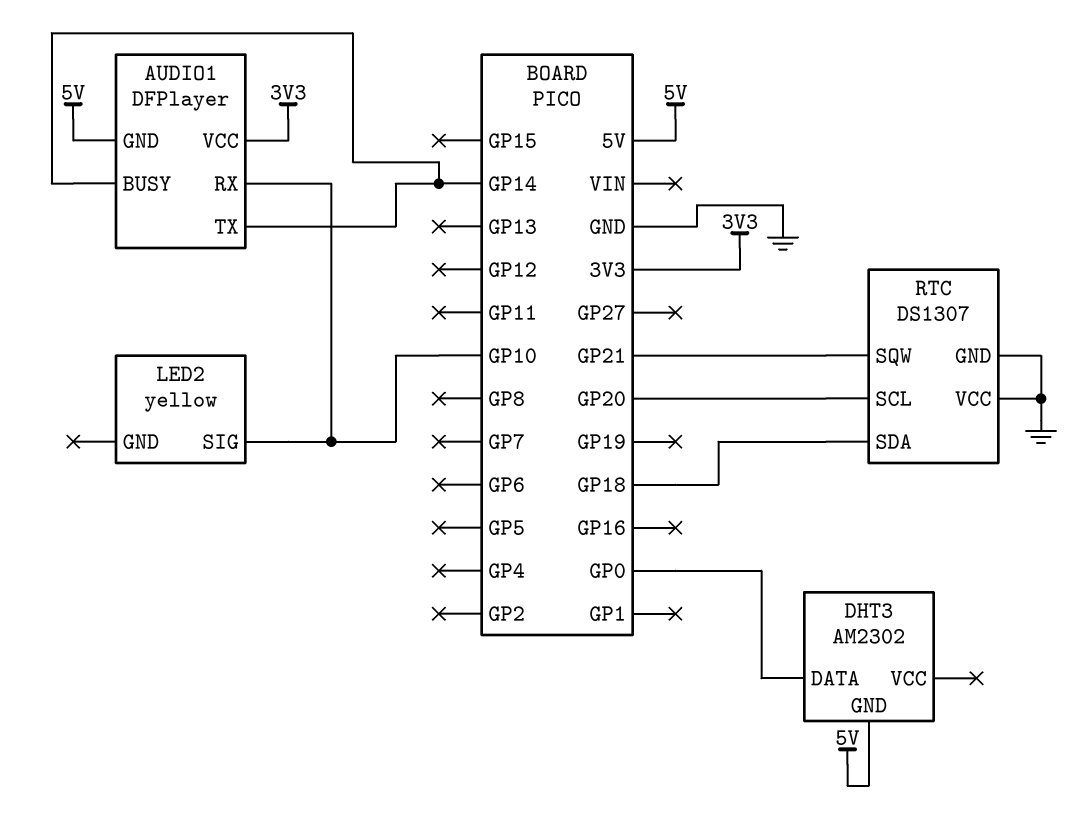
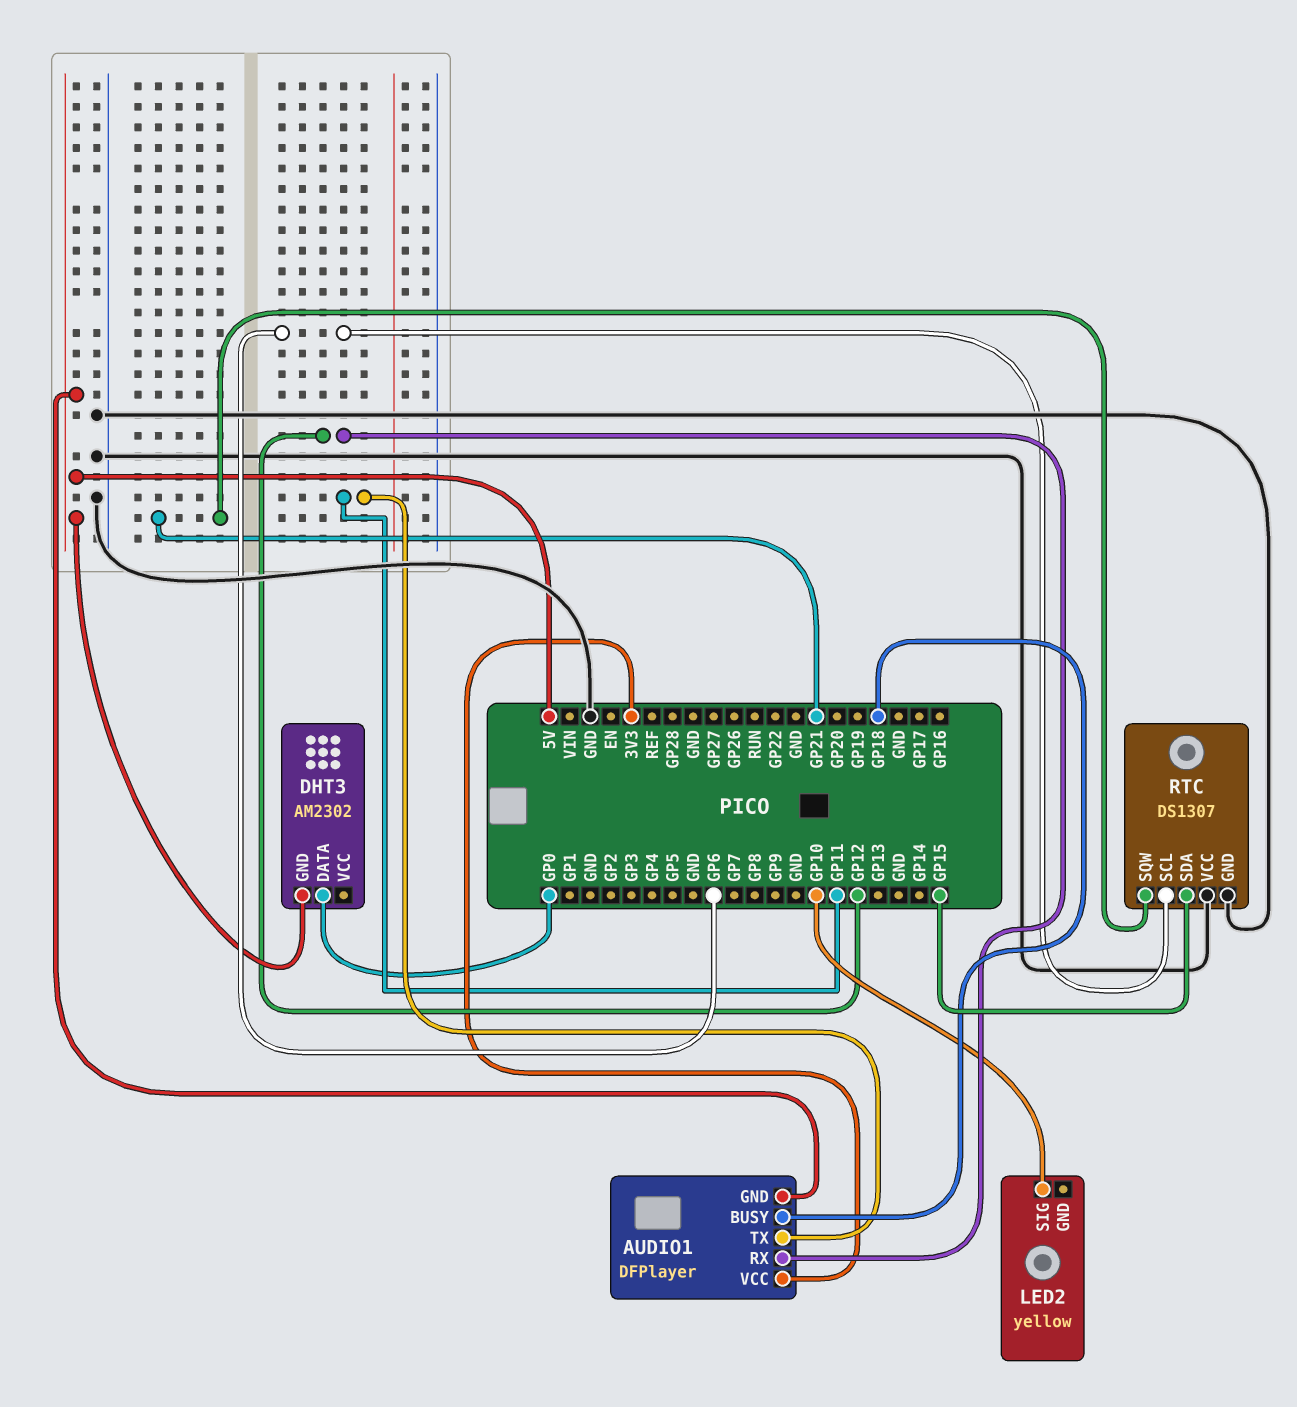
AUDIO1 pin BUSY: GP14 -> GP18
AUDIO1 pin RX: GP10 -> GP12
AUDIO1 pin TX: GP14 -> GP11
RTC pin SCL: GP20 -> GP6
RTC pin SDA: GP18 -> GP15

